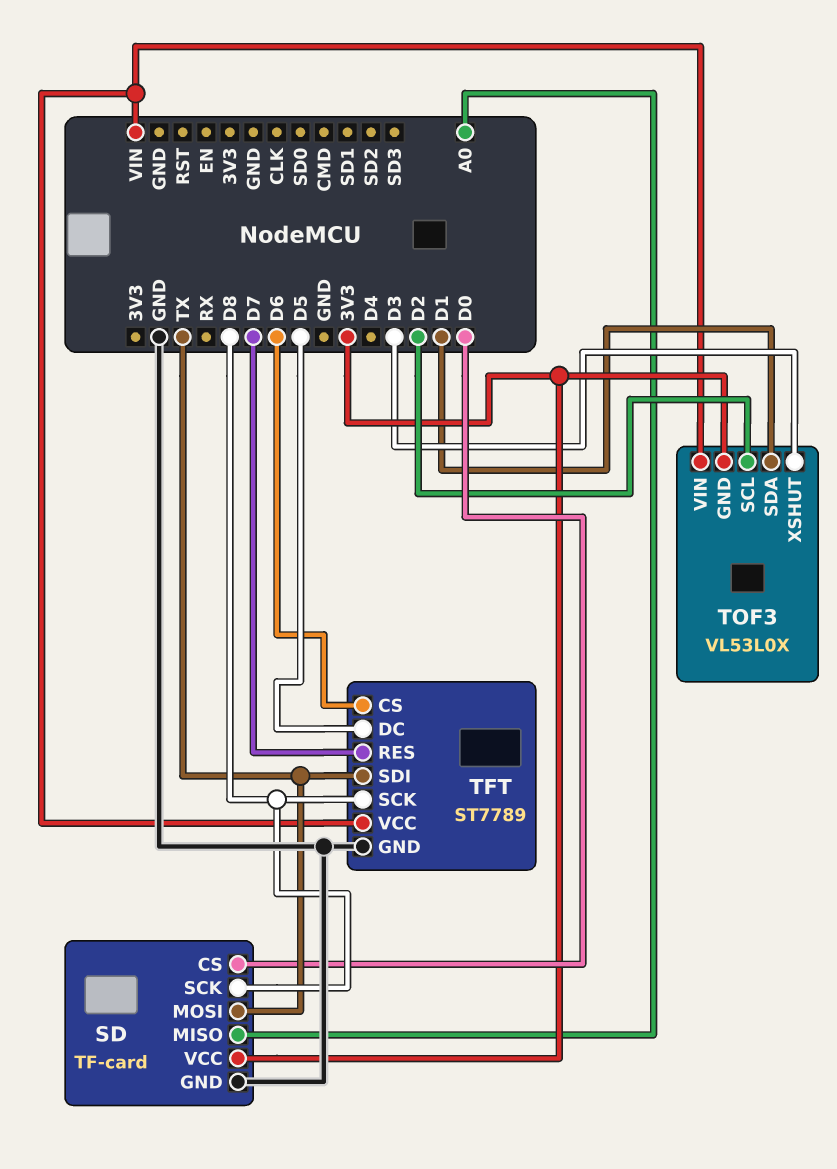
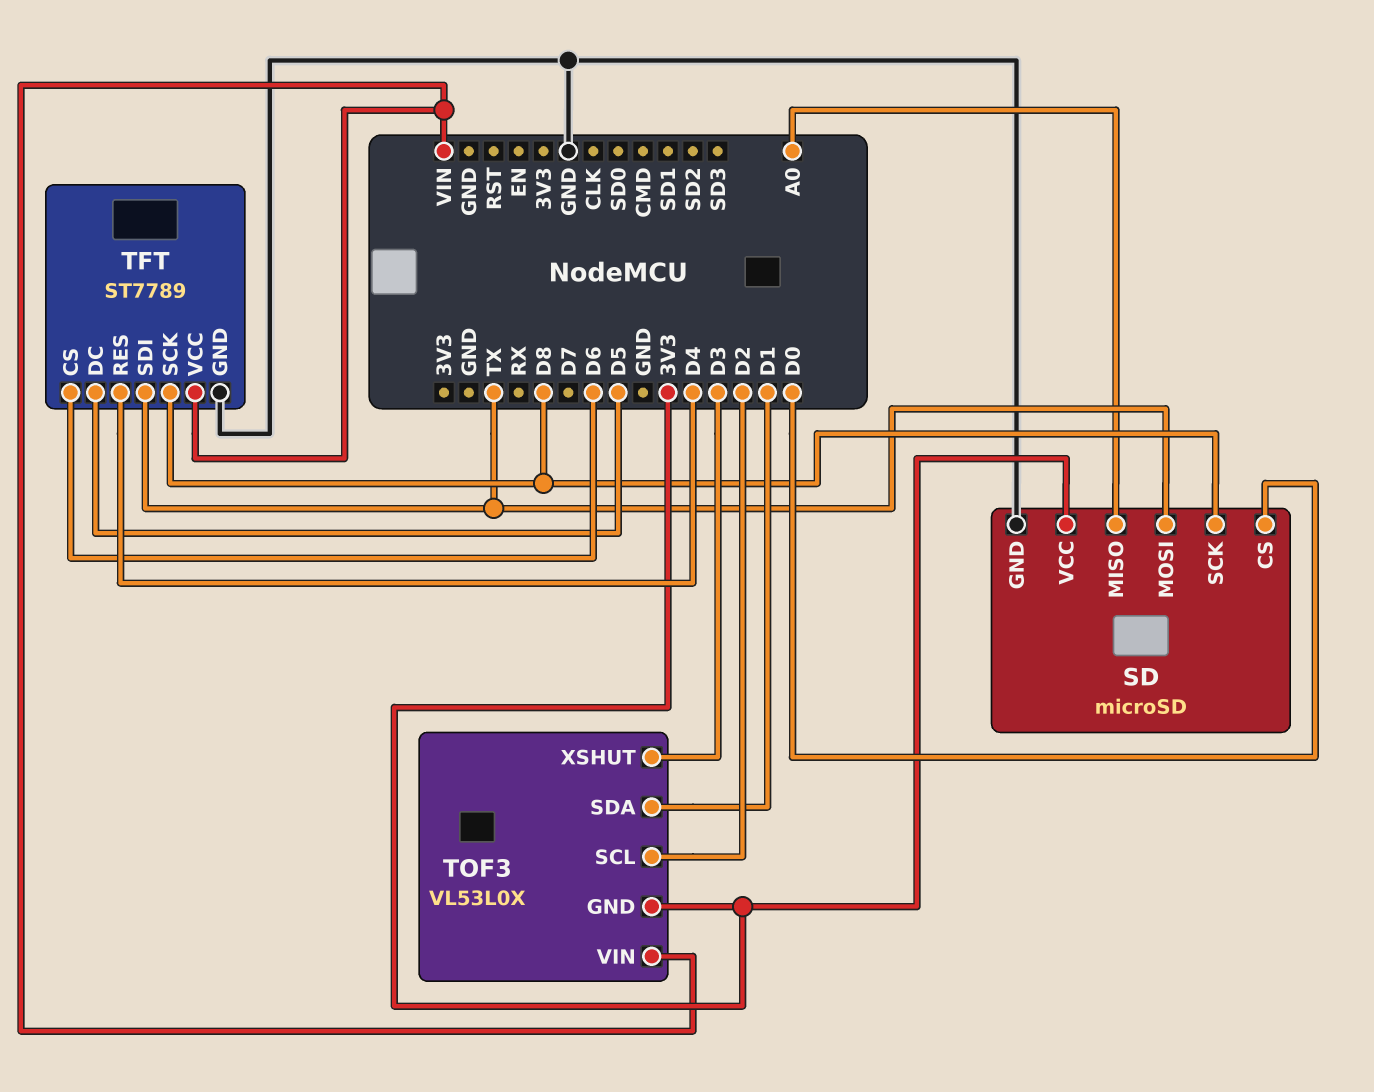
SD: TF-card -> microSD
TFT pin RES: D7 -> D4

